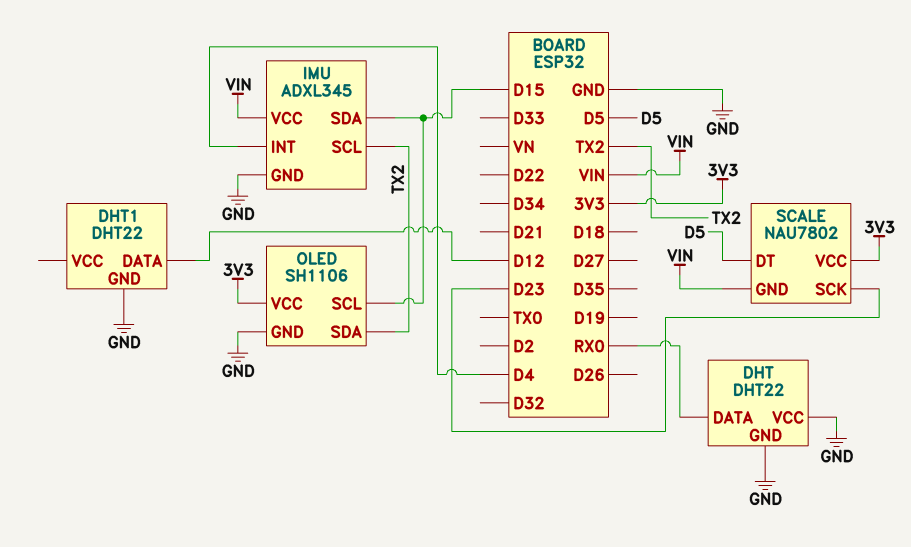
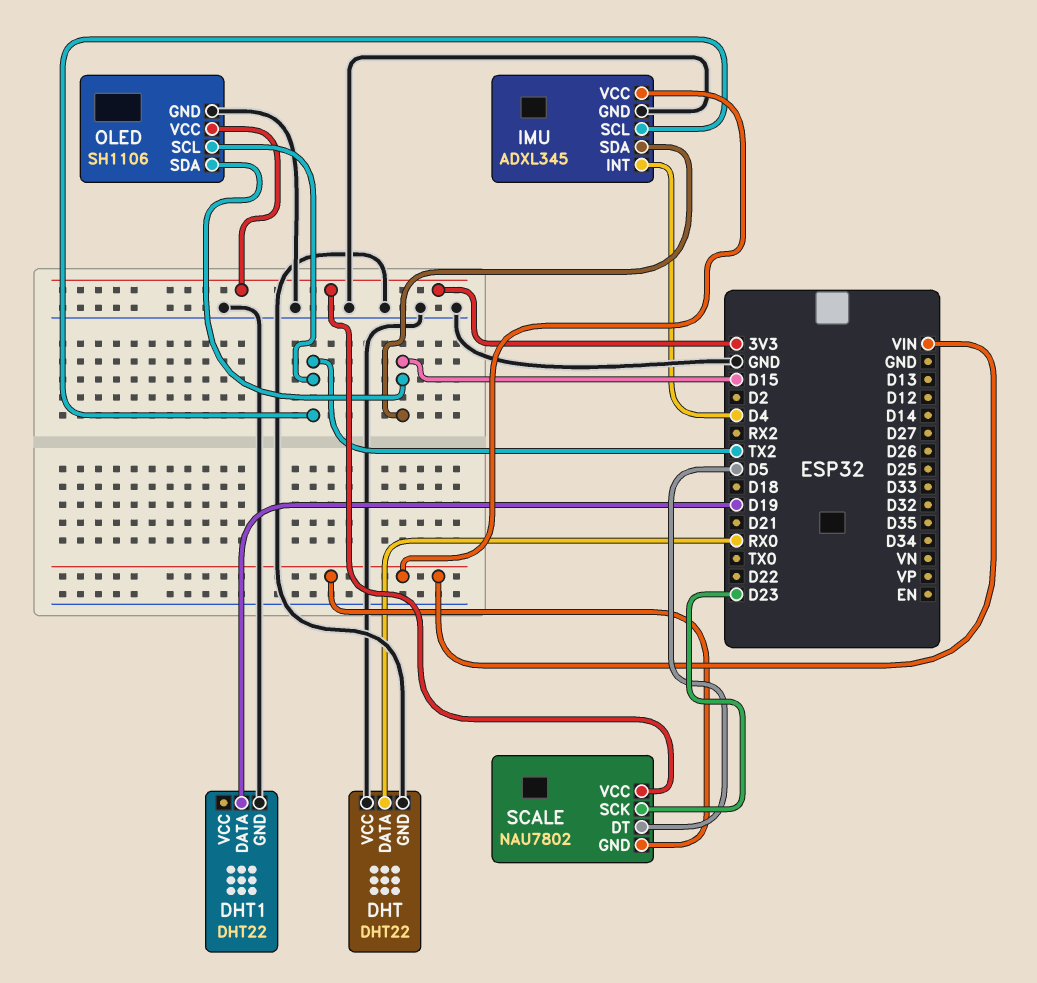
DHT1 pin DATA: D12 -> D19
OLED pin SCL: D15 -> TX2
OLED pin SDA: TX2 -> D15

